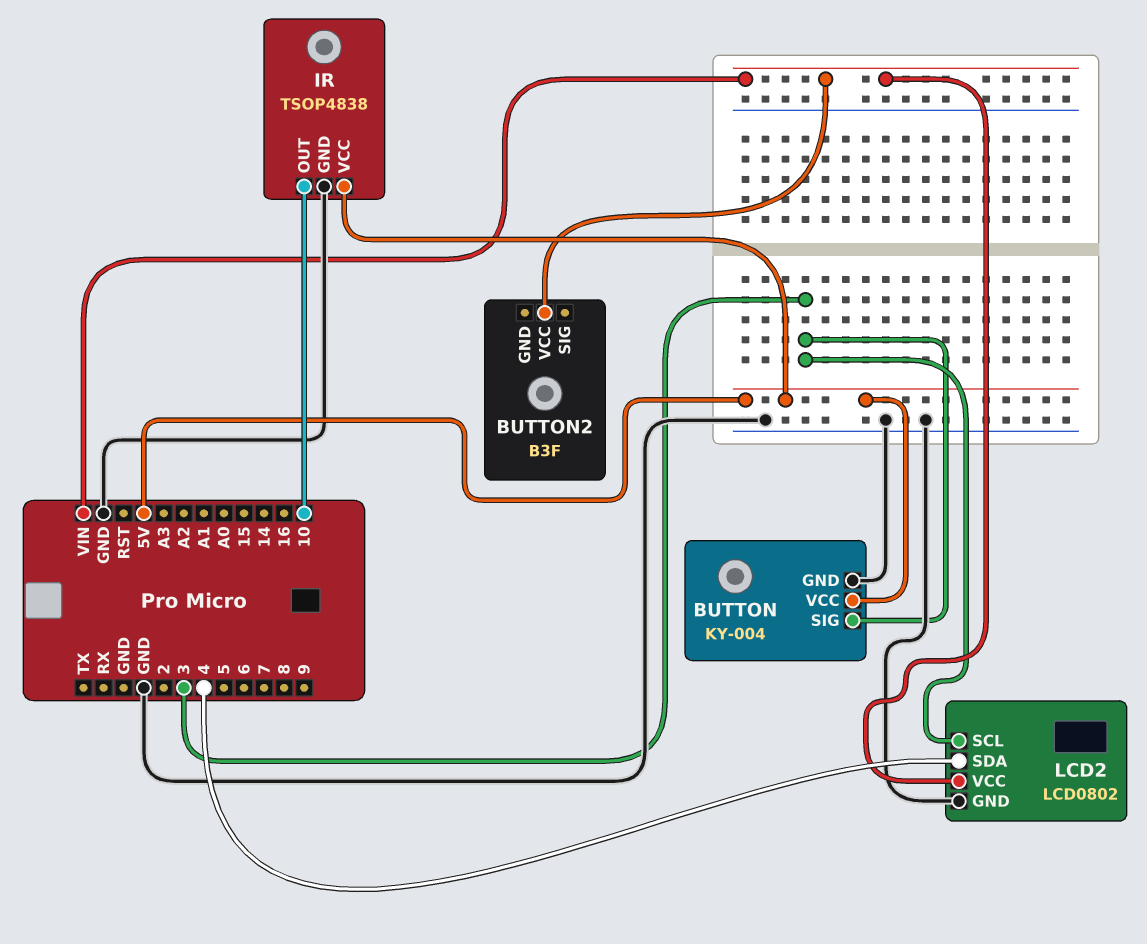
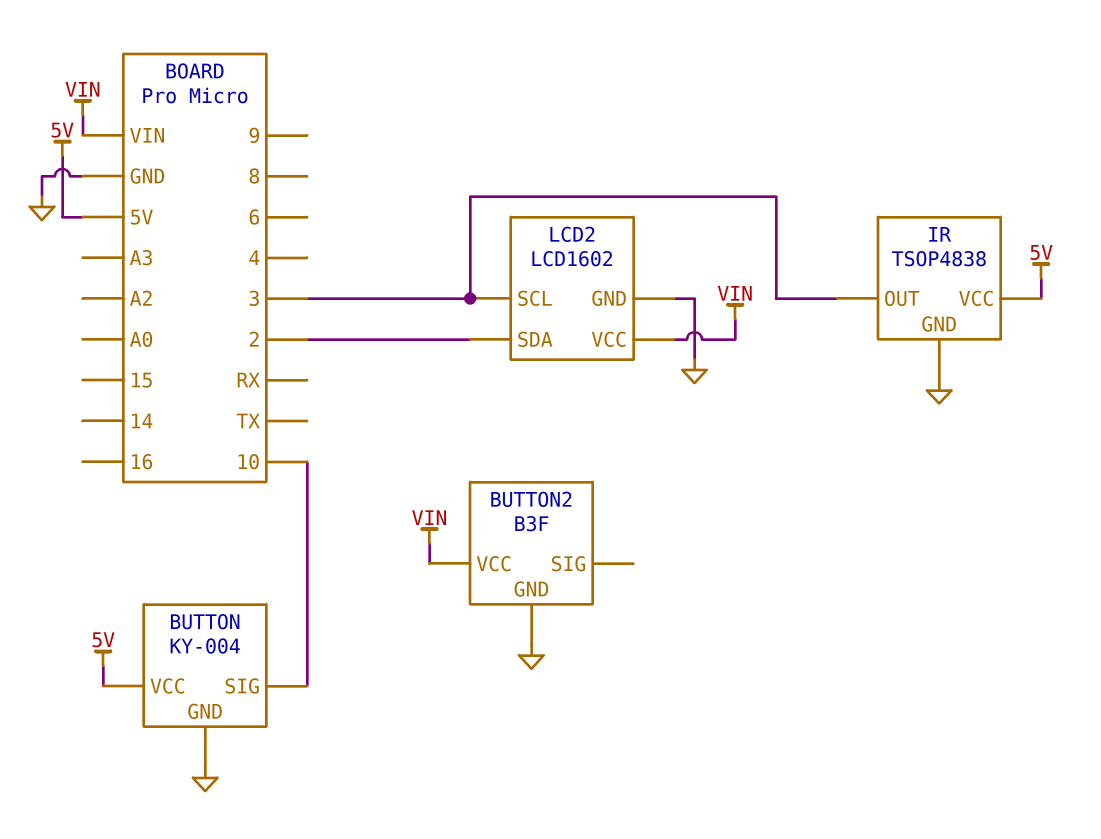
BUTTON pin SIG: 3 -> 10
BUTTON2 pin GND: none -> GND
IR pin OUT: 10 -> 3
LCD2: LCD0802 -> LCD1602
LCD2 pin SDA: 4 -> 2

